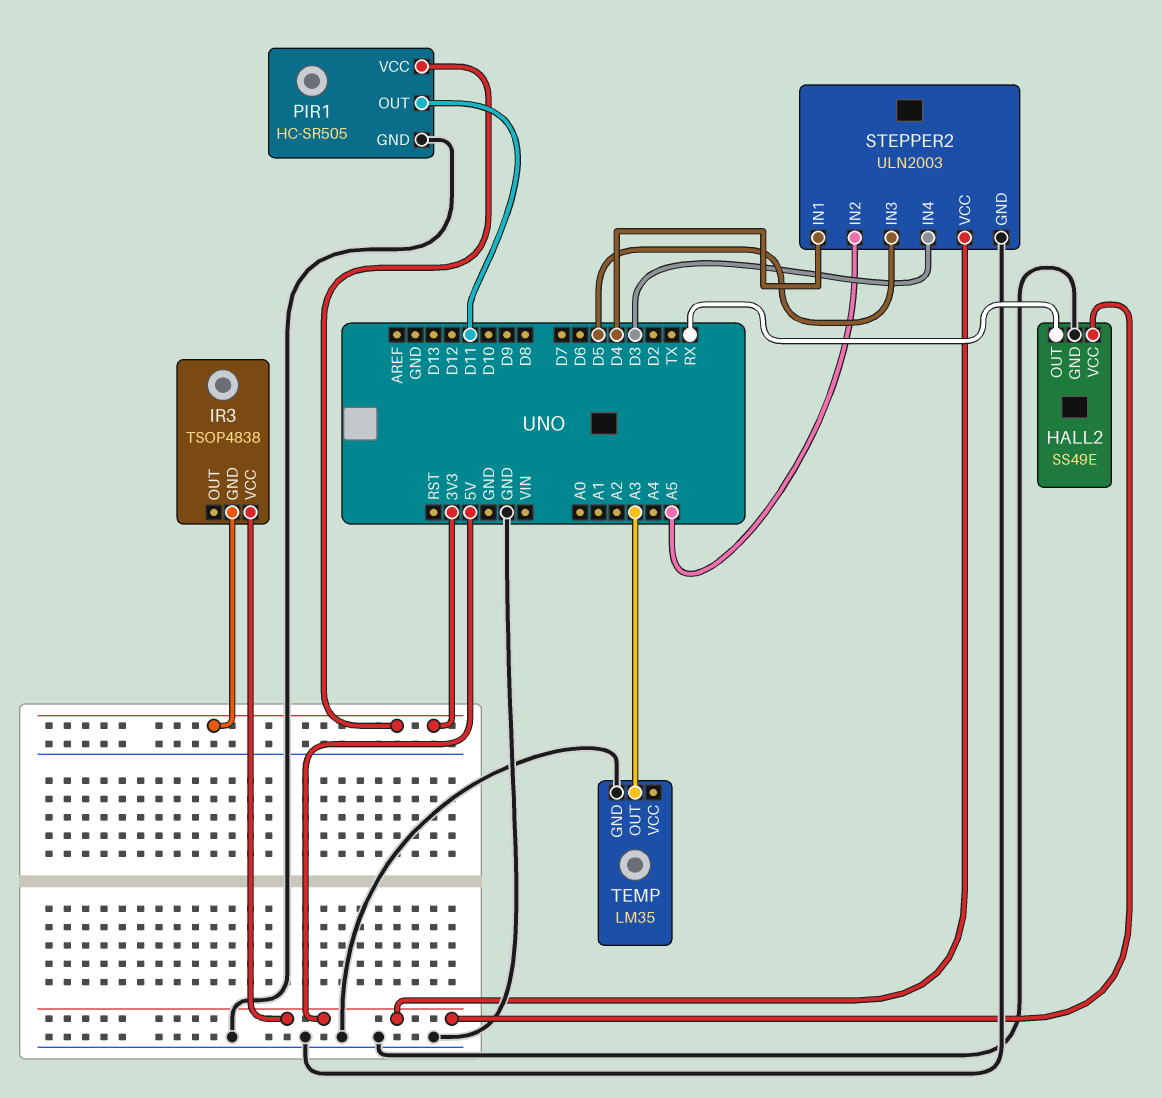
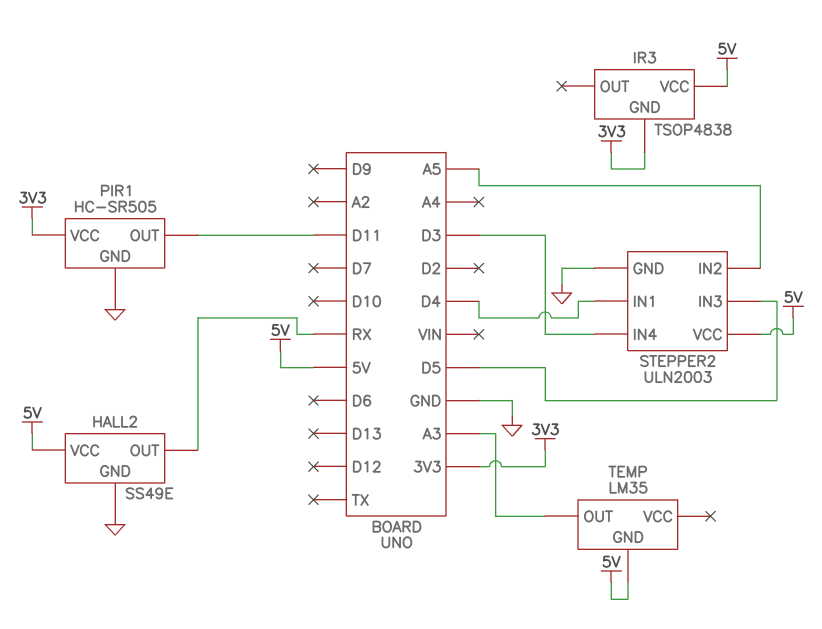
TEMP pin GND: GND -> 5V

